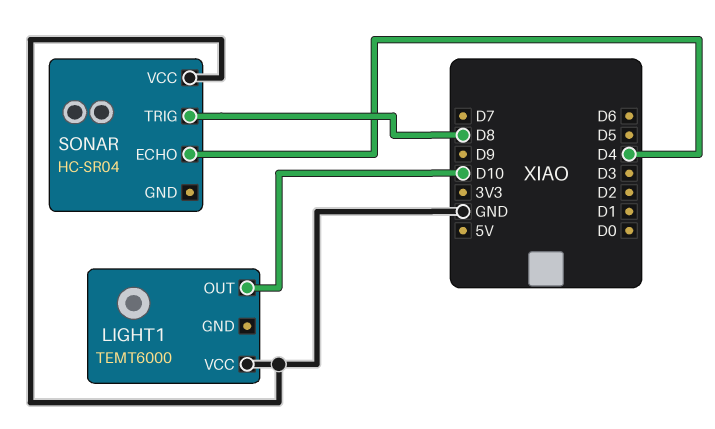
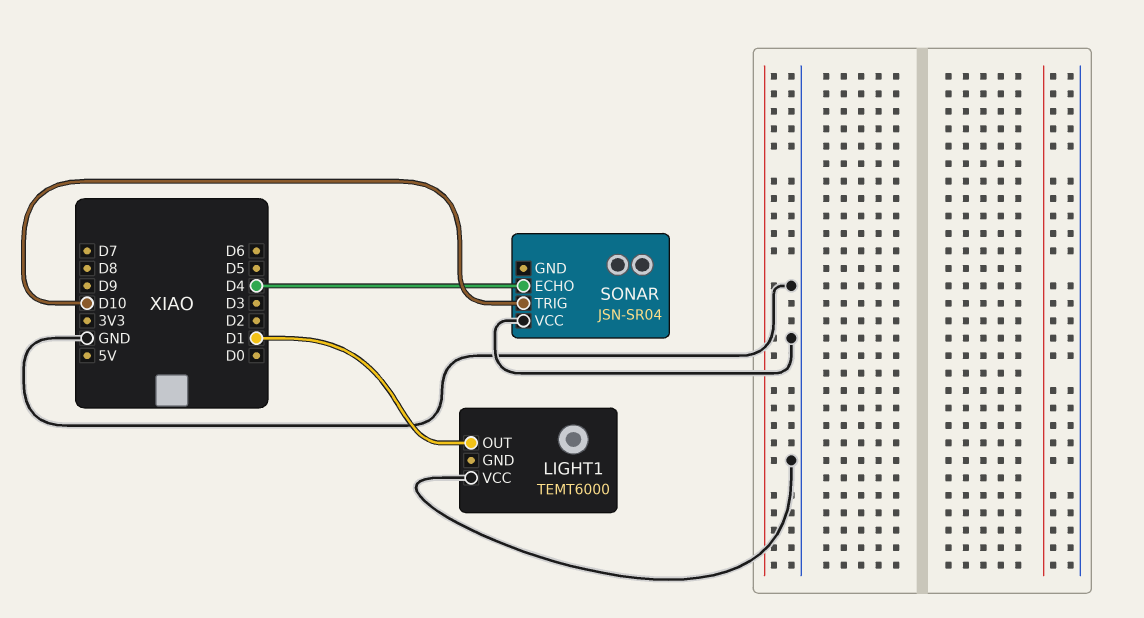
LIGHT1 pin OUT: D10 -> D1
SONAR: HC-SR04 -> JSN-SR04
SONAR pin TRIG: D8 -> D10

